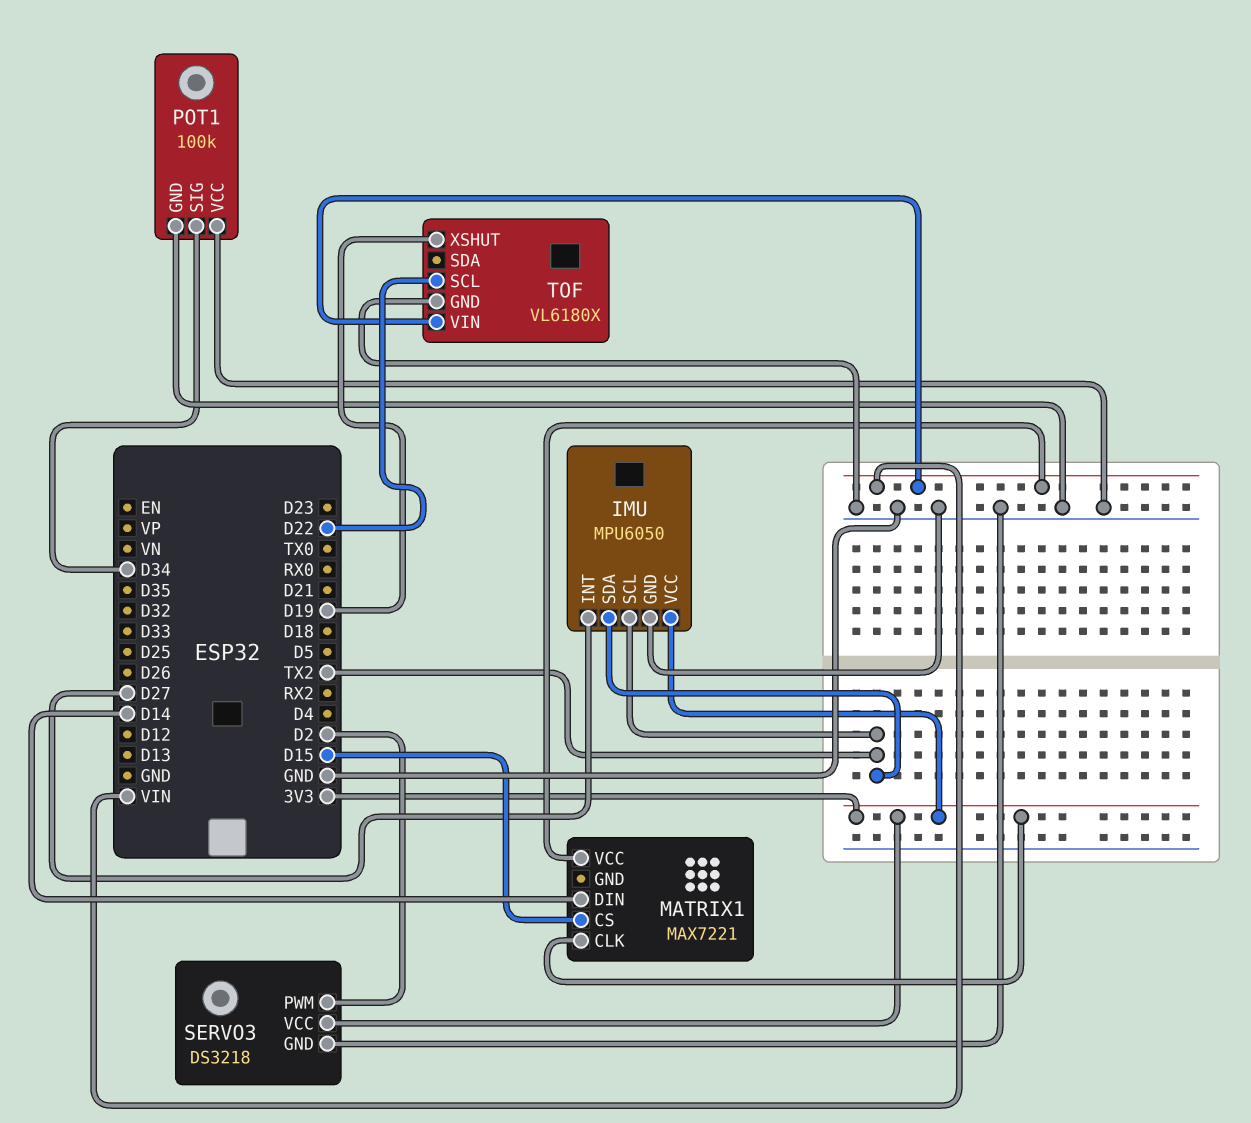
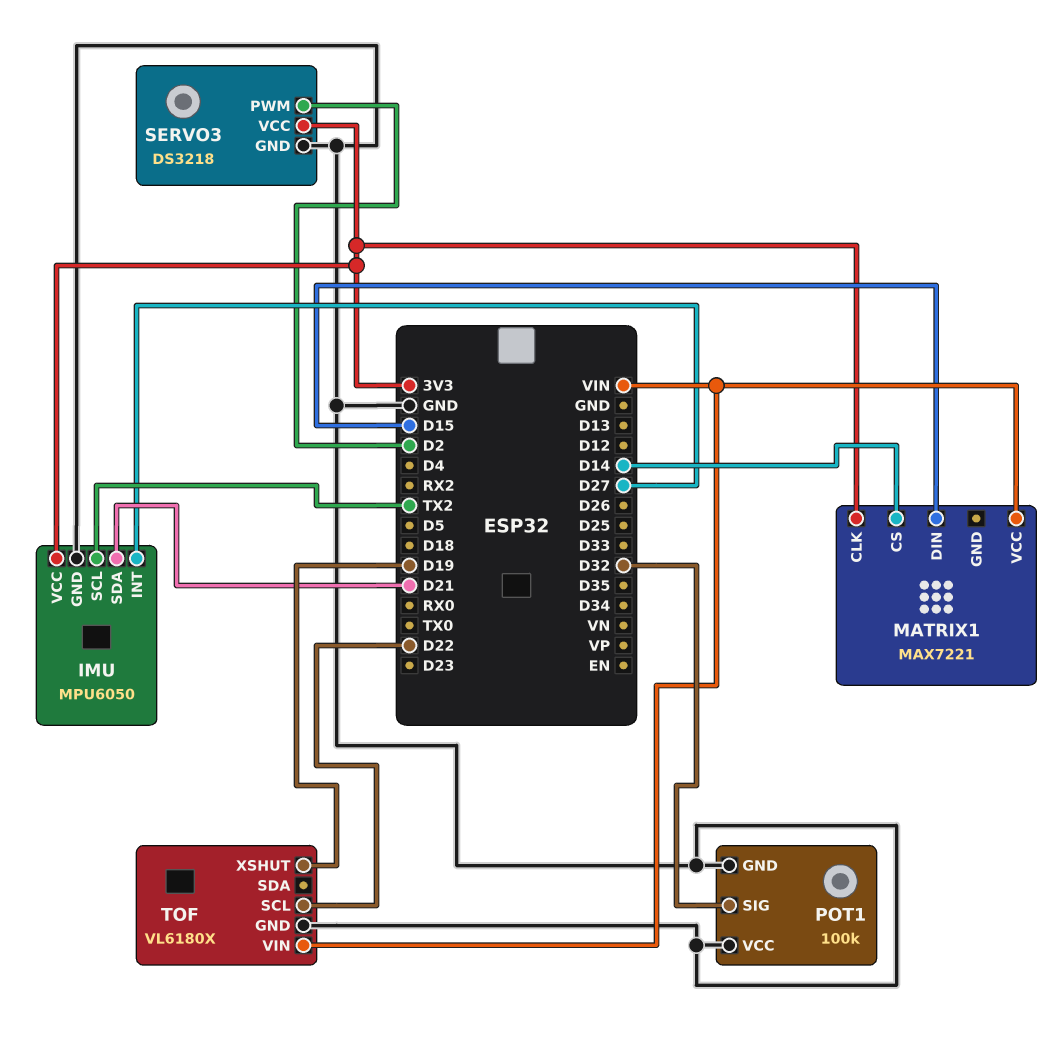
IMU pin SDA: TX2 -> D21
MATRIX1 pin CS: D15 -> D14
MATRIX1 pin DIN: D14 -> D15
POT1 pin SIG: D34 -> D32

